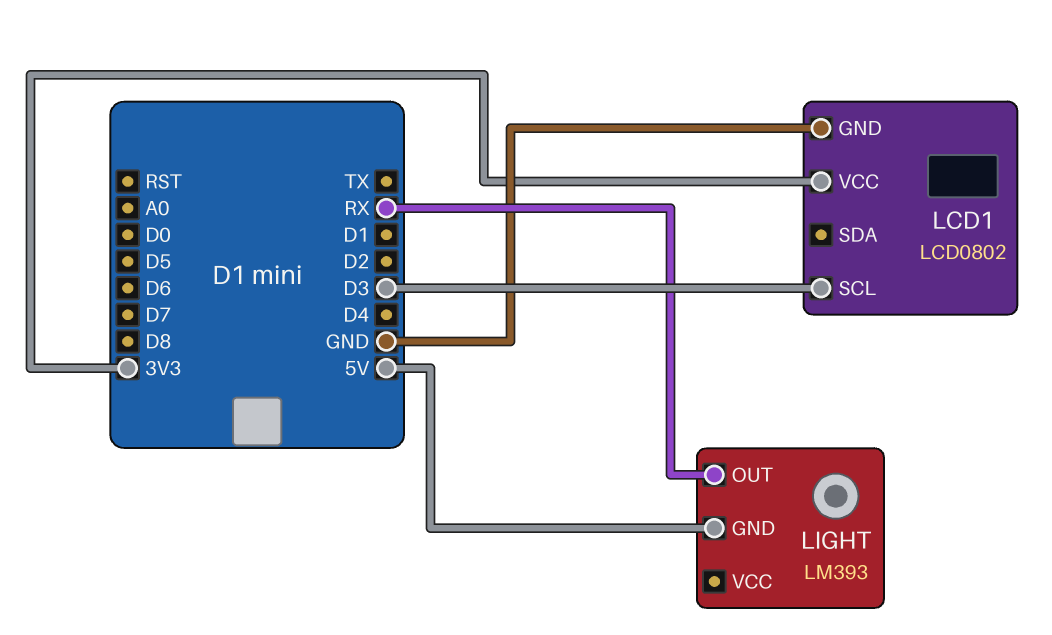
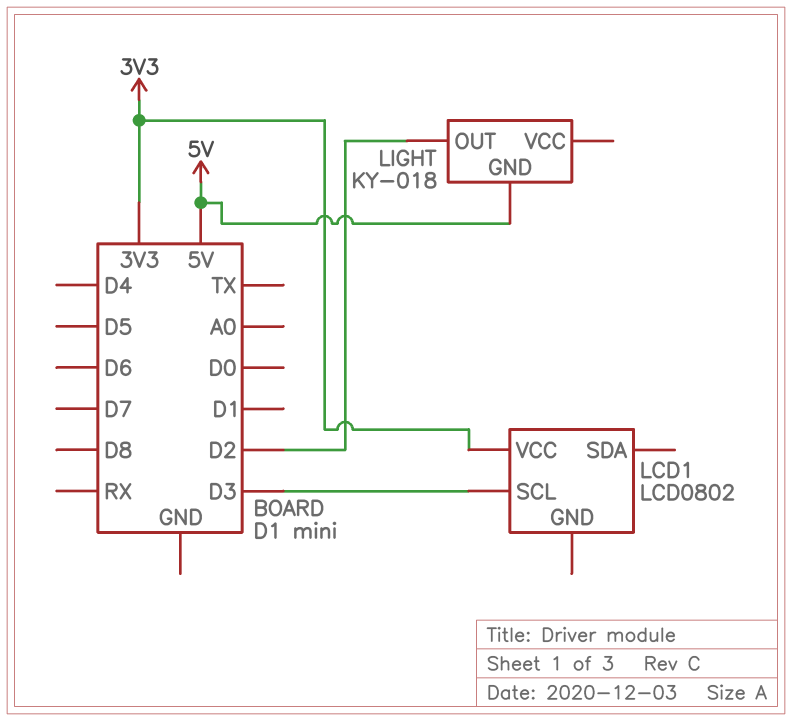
LCD1 pin GND: GND -> none
LIGHT: LM393 -> KY-018
LIGHT pin OUT: RX -> D2

